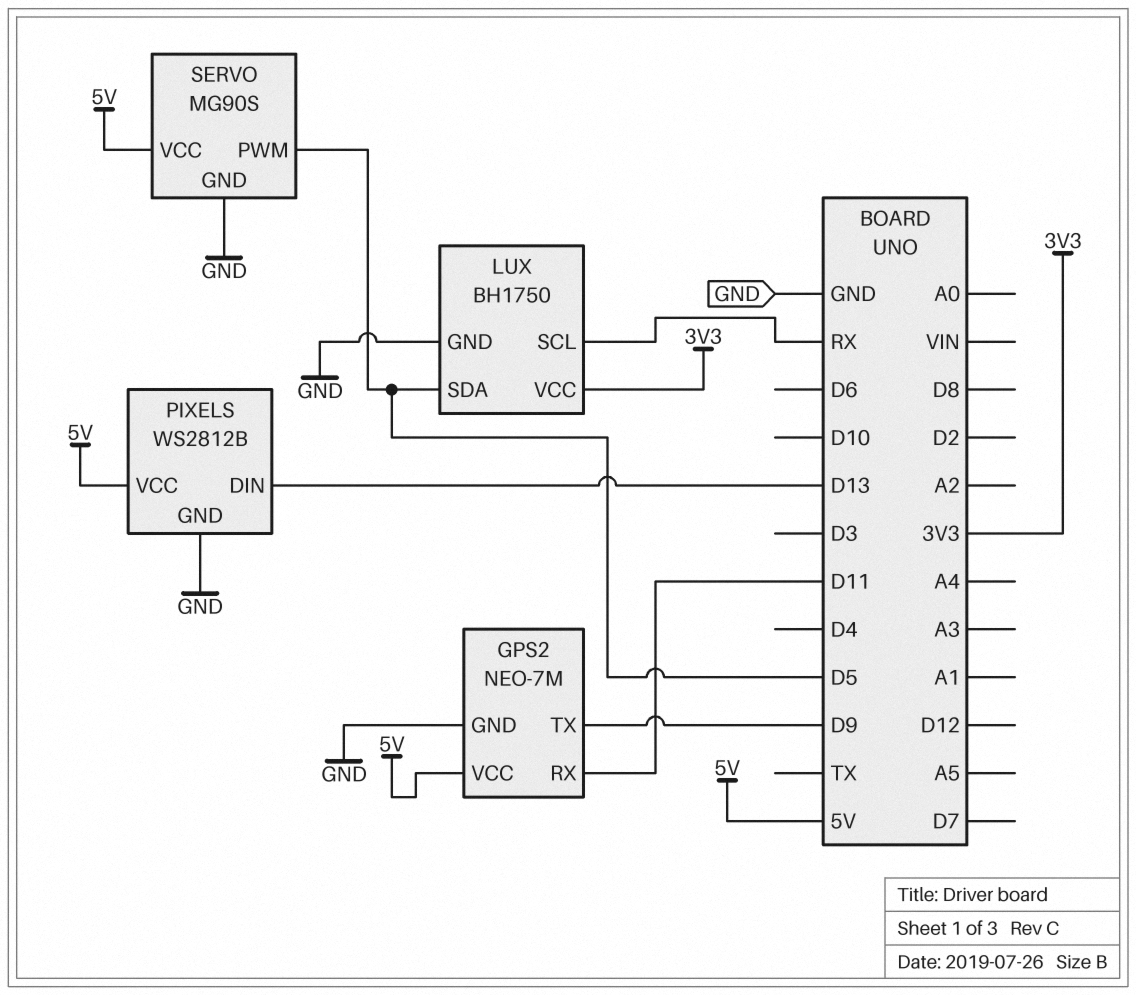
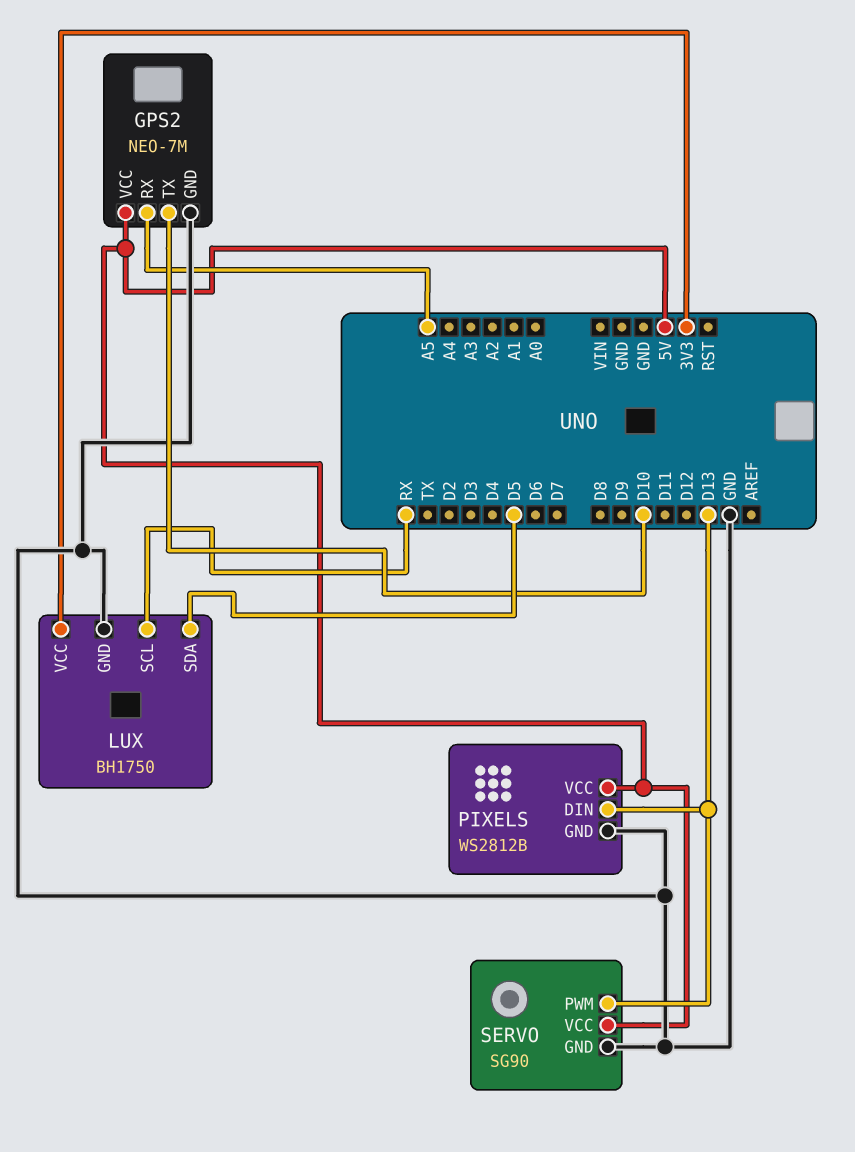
GPS2 pin RX: D11 -> A5
GPS2 pin TX: D9 -> D10
SERVO: MG90S -> SG90
SERVO pin PWM: D5 -> D13

